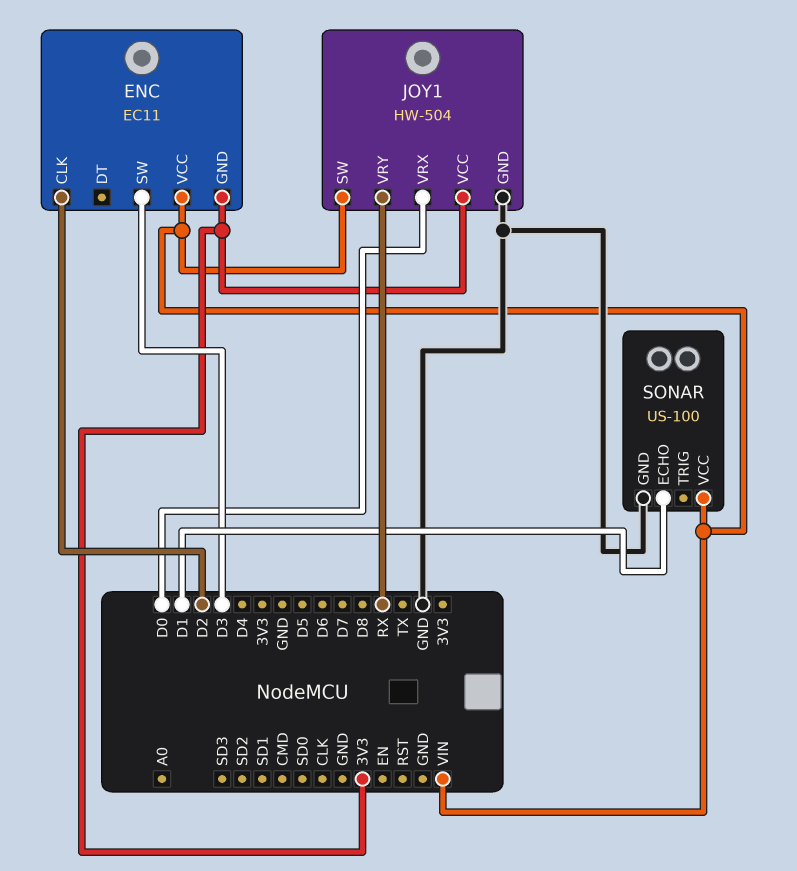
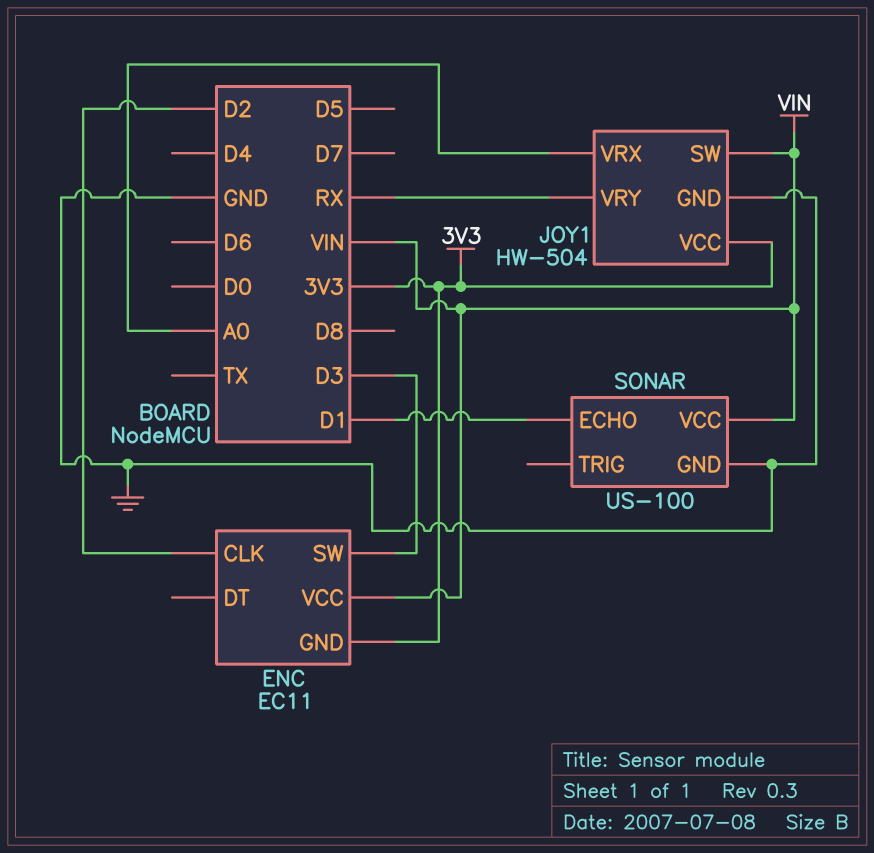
JOY1 pin VRX: D0 -> A0

